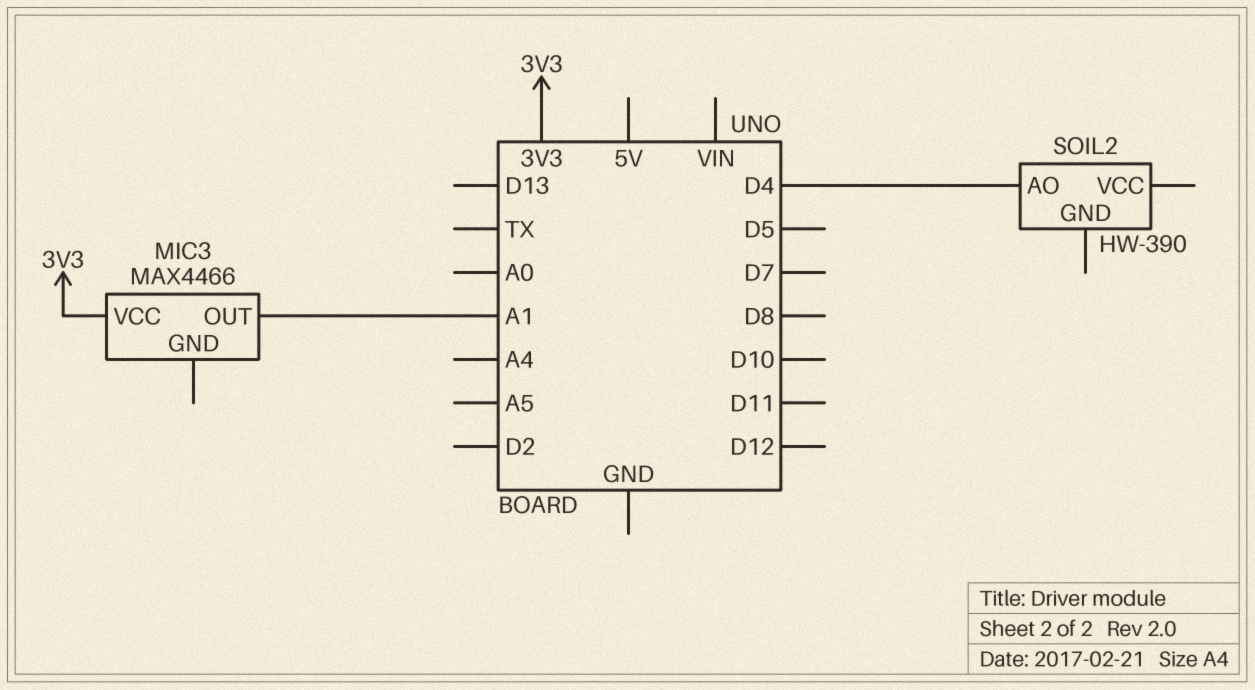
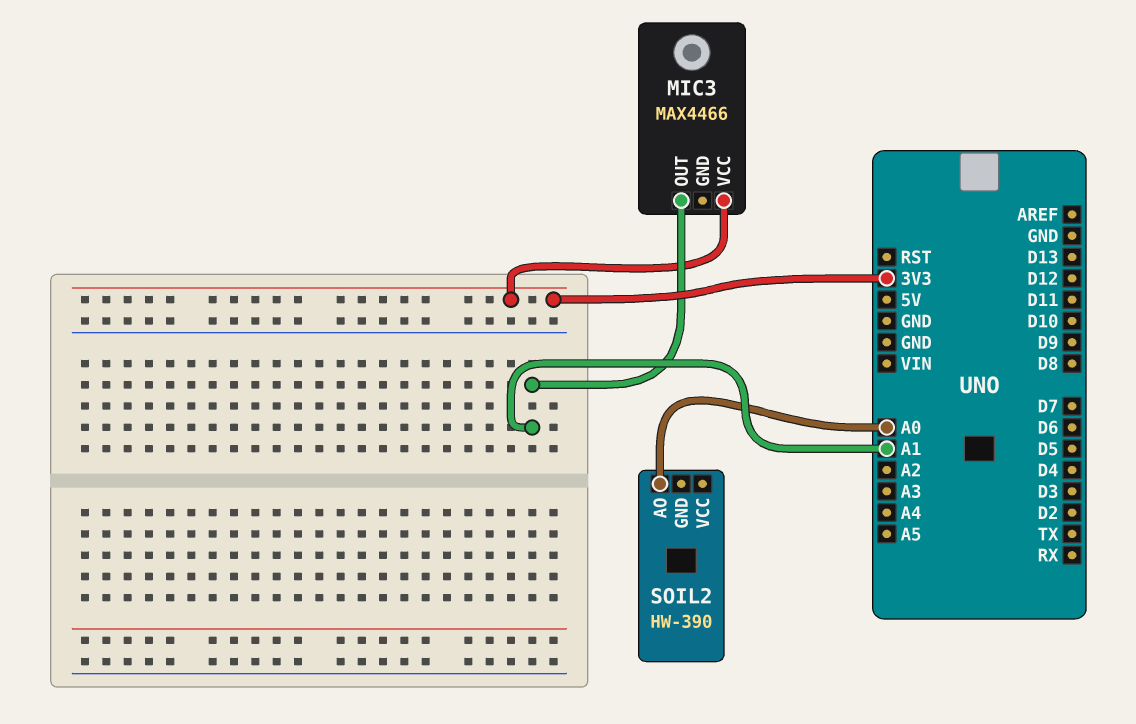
SOIL2 pin AO: D4 -> A0

